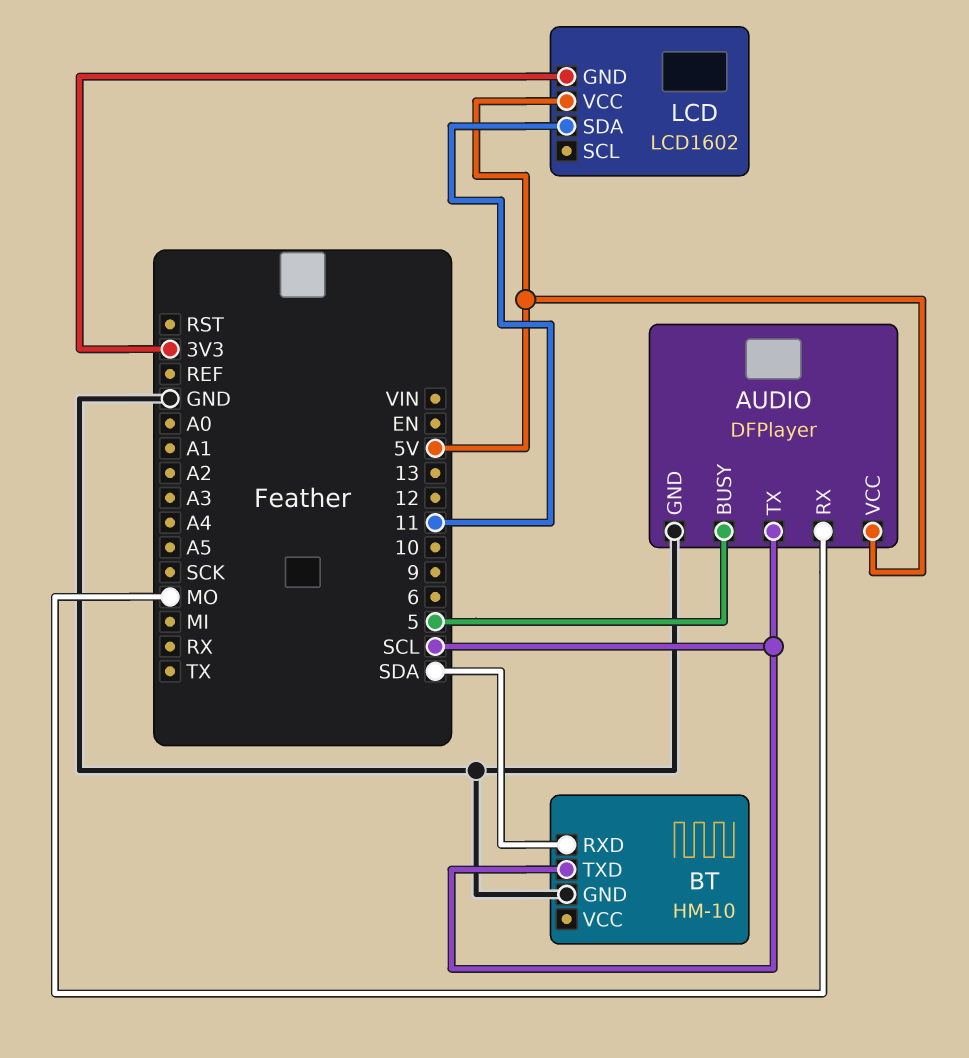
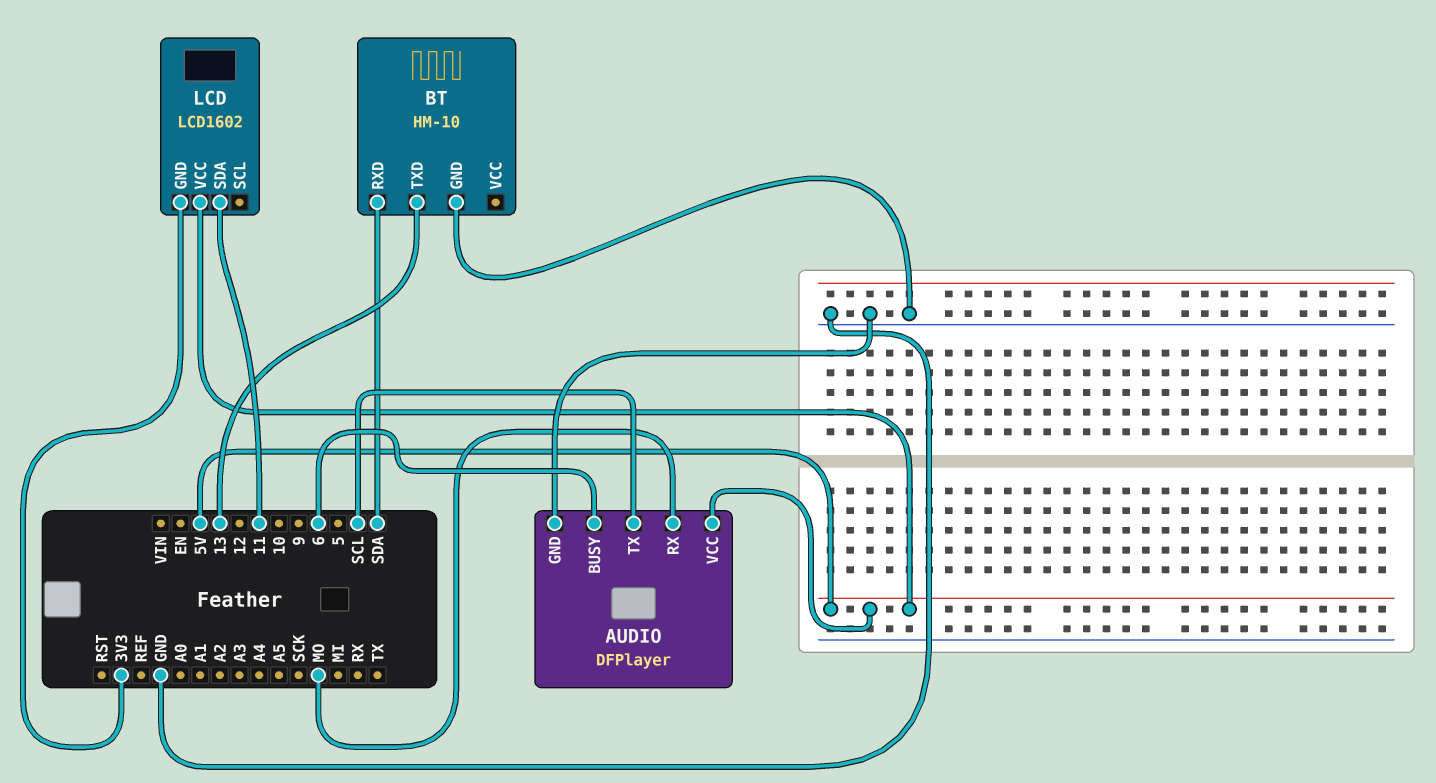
AUDIO pin BUSY: 5 -> 6
BT pin TXD: SCL -> 13

